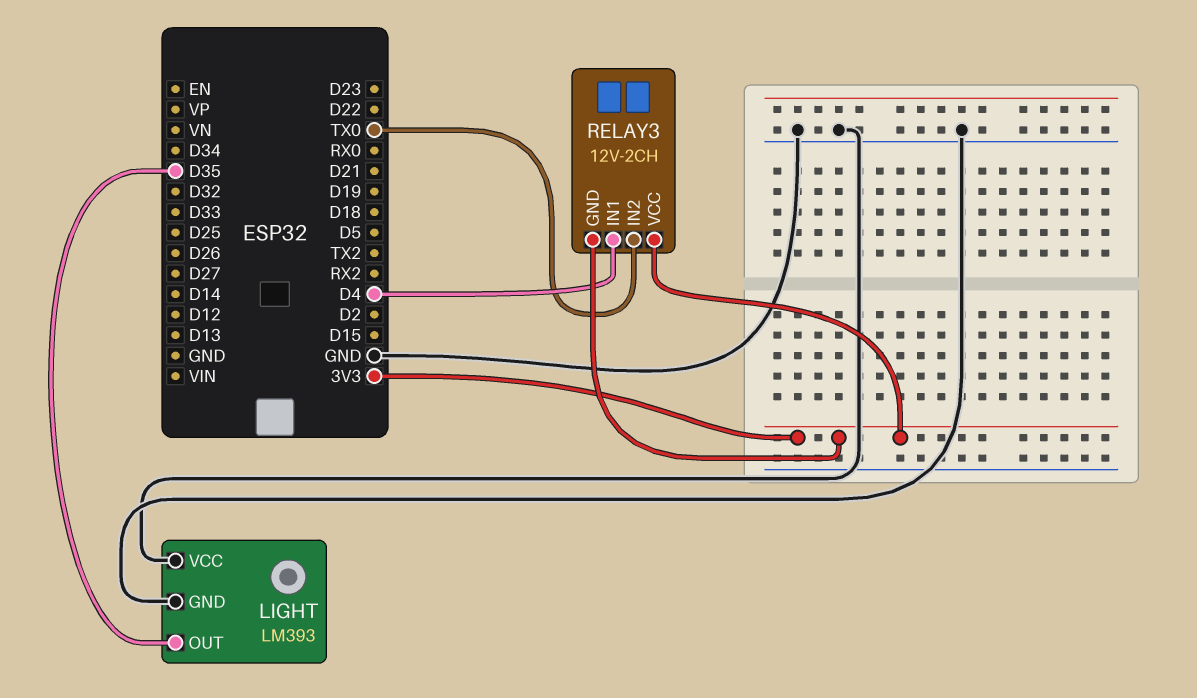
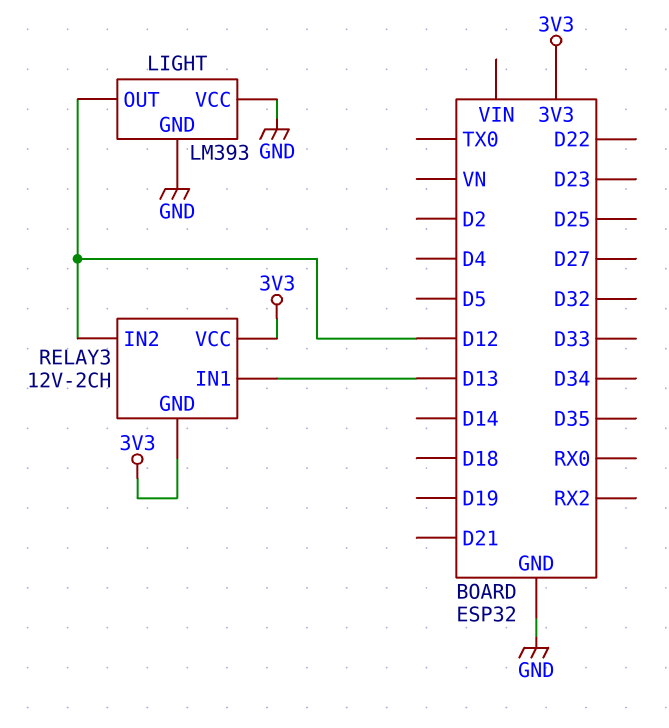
LIGHT pin OUT: D35 -> D12
RELAY3 pin IN1: D4 -> D13
RELAY3 pin IN2: TX0 -> D12

